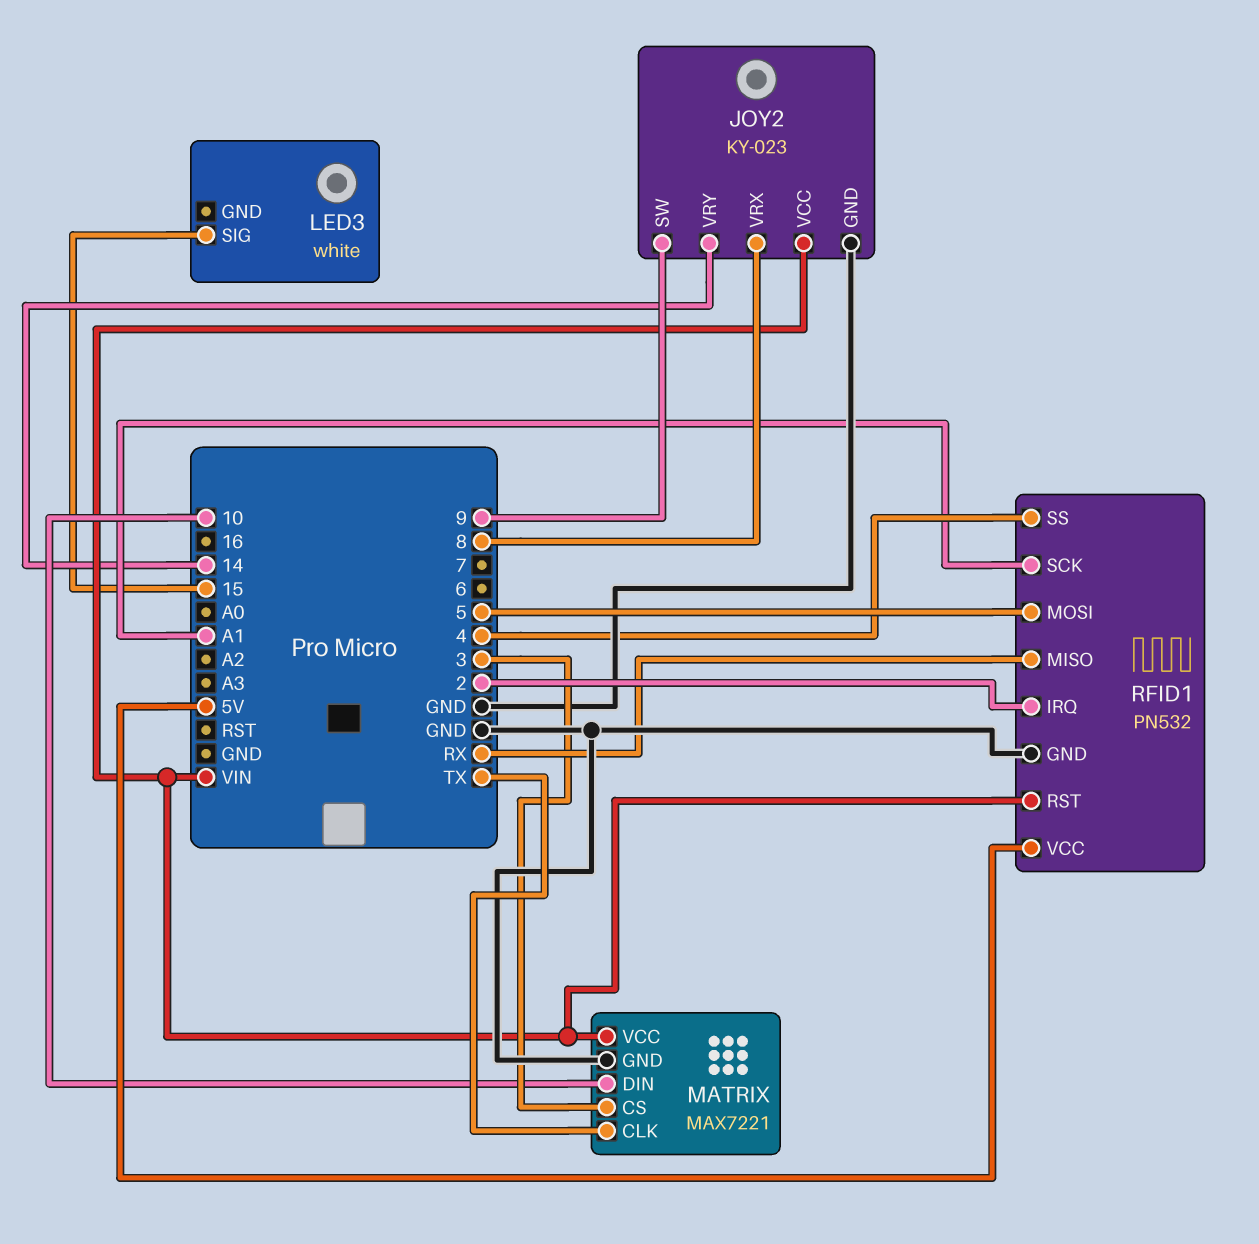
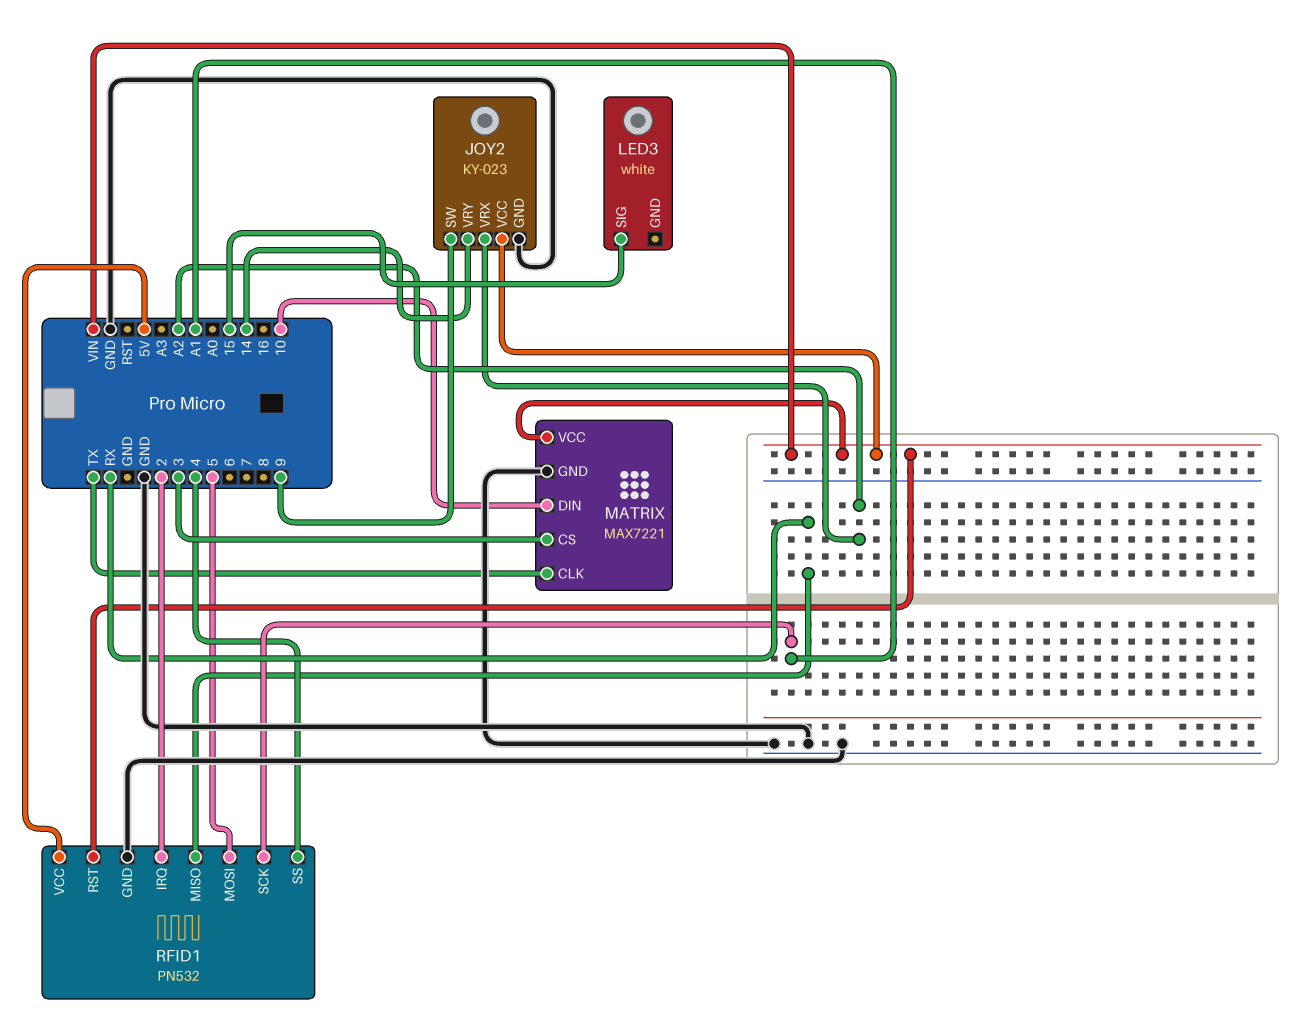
JOY2 pin VRX: 8 -> A2

